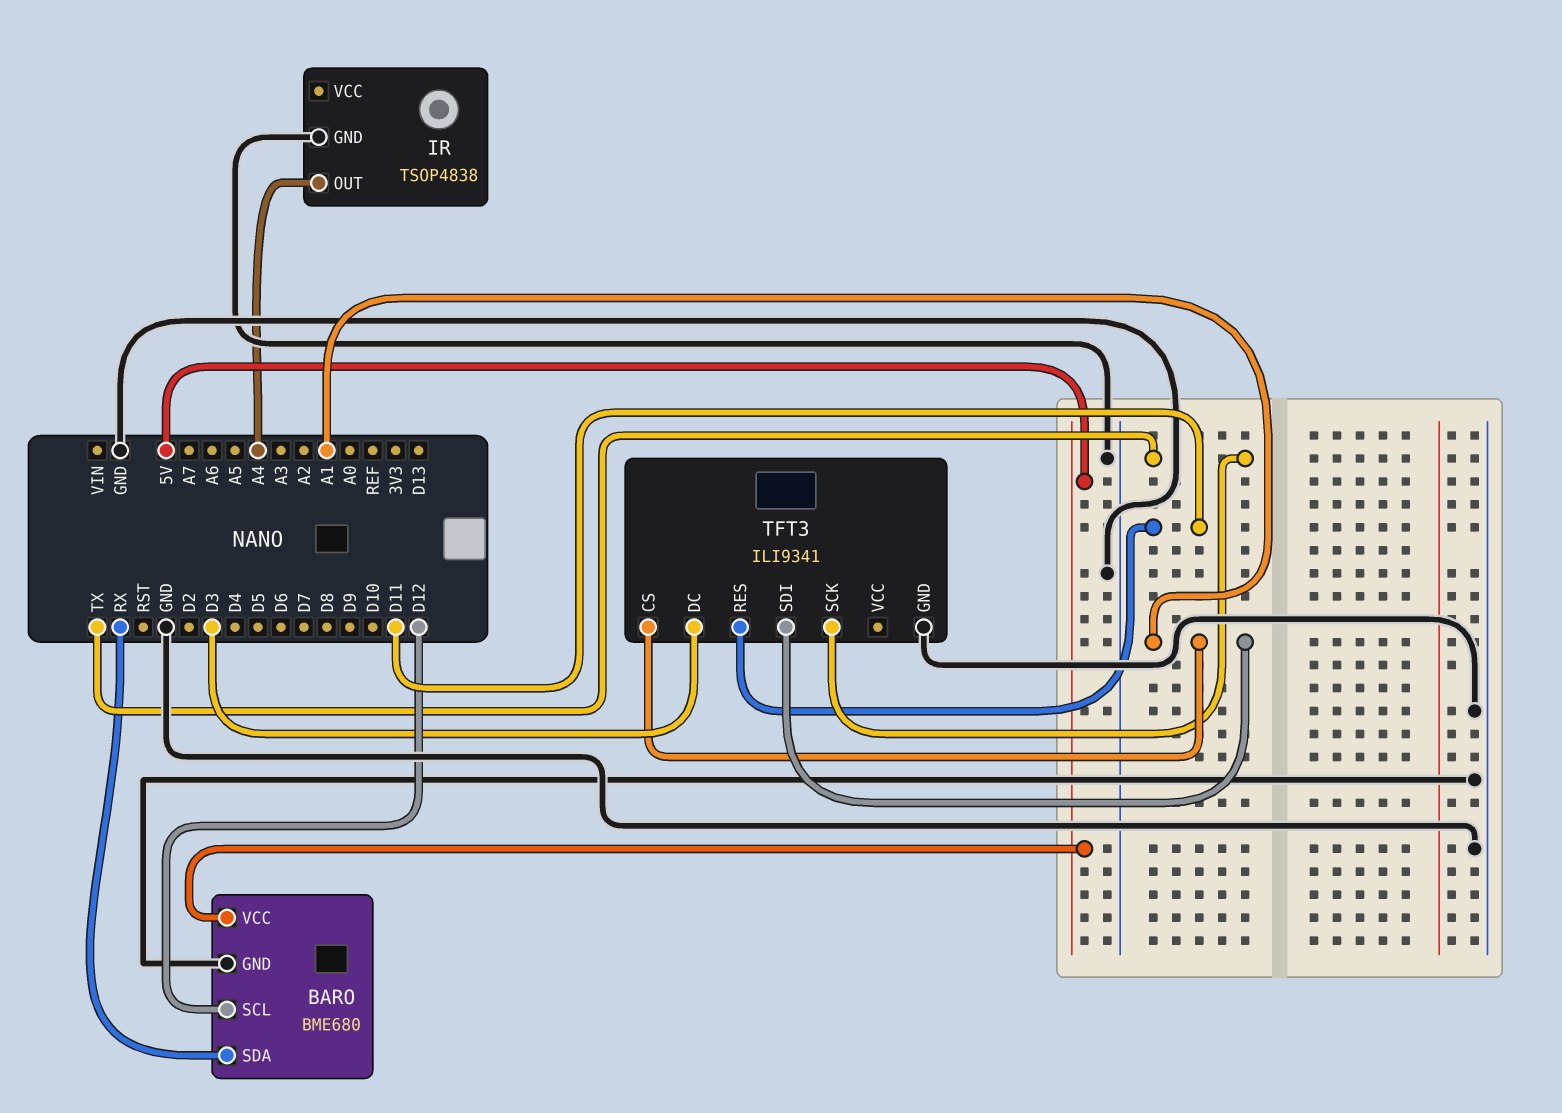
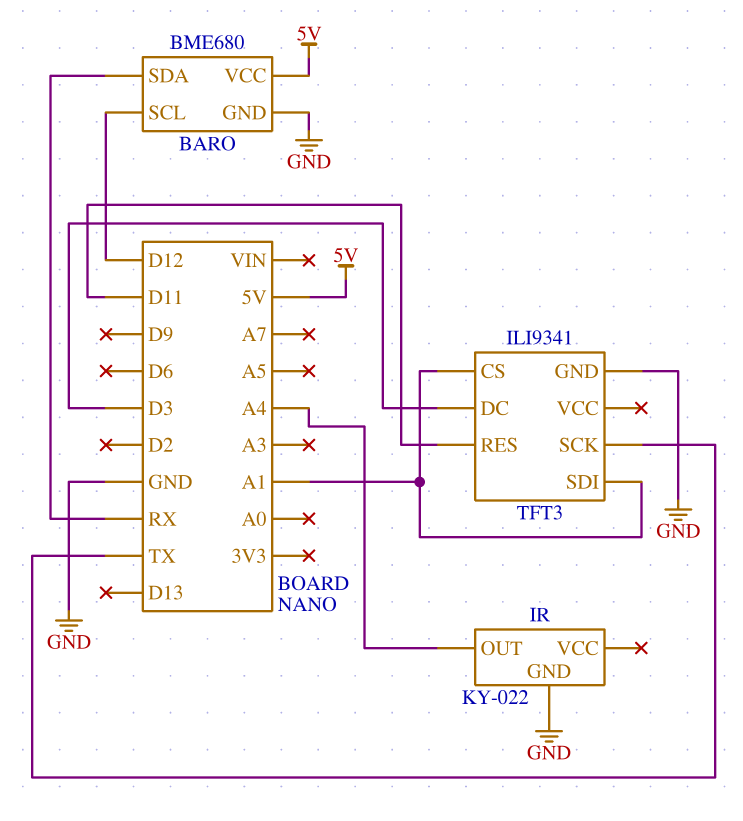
IR: TSOP4838 -> KY-022

